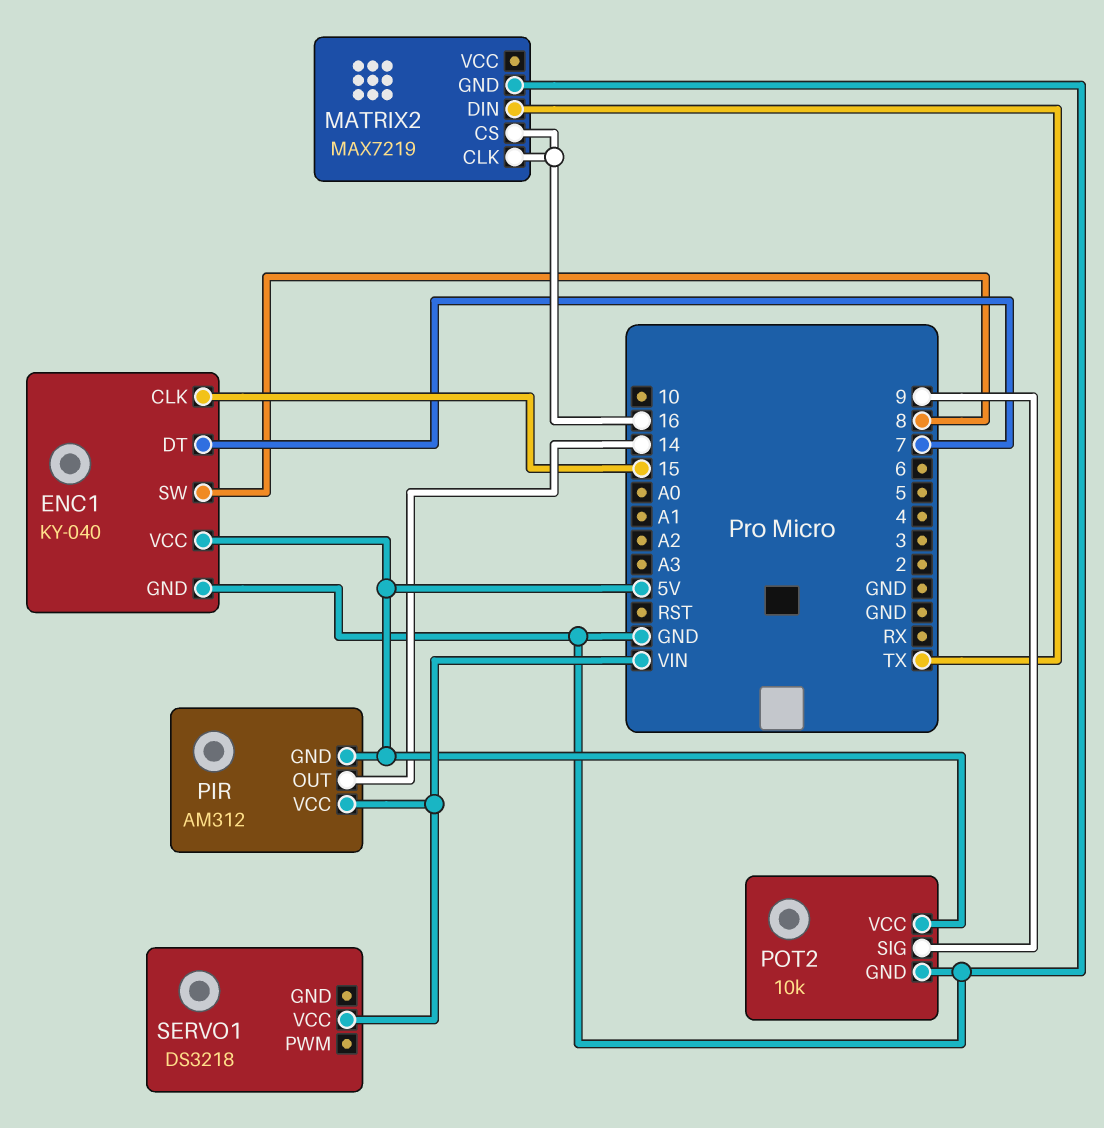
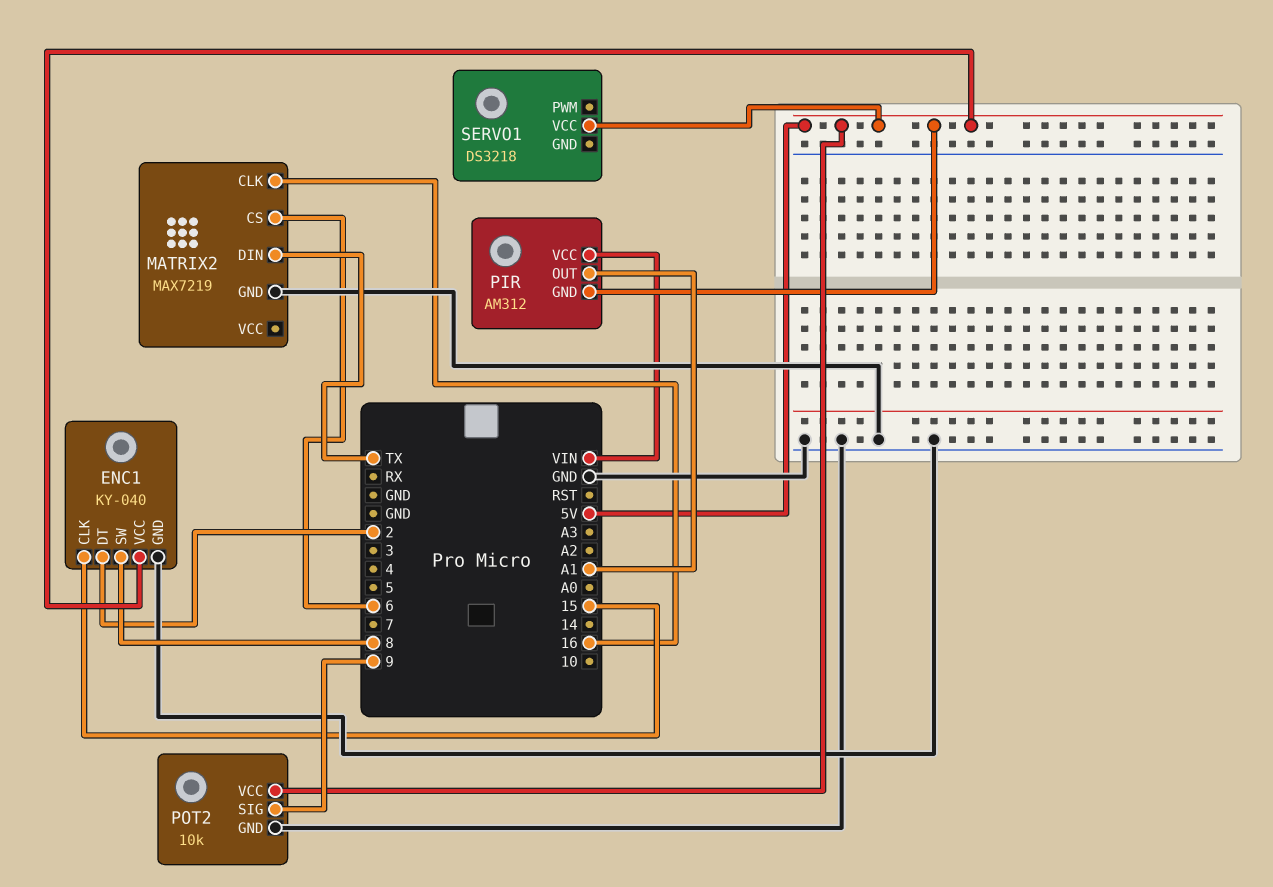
ENC1 pin DT: 7 -> 2
MATRIX2 pin CS: 16 -> 6
PIR pin OUT: 14 -> A1
SERVO1 pin VCC: VIN -> 5V

